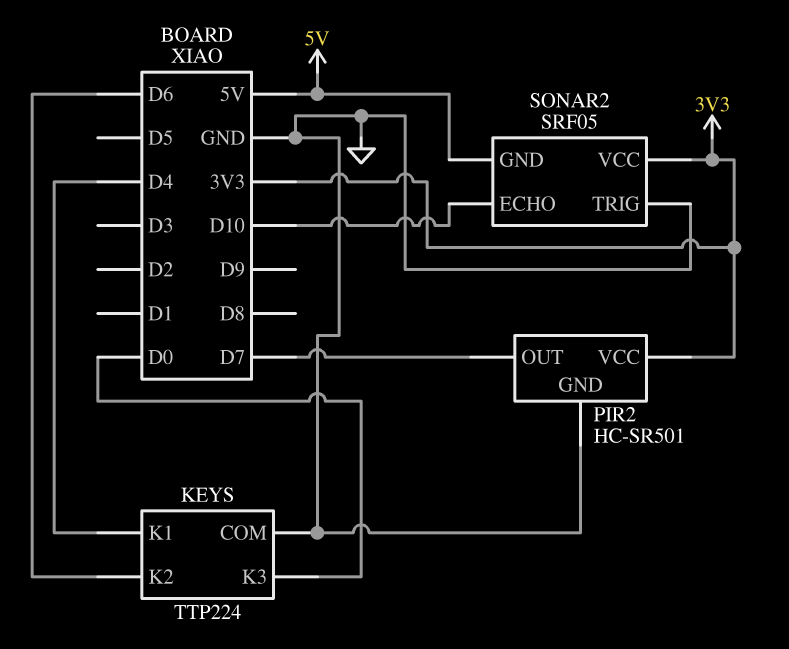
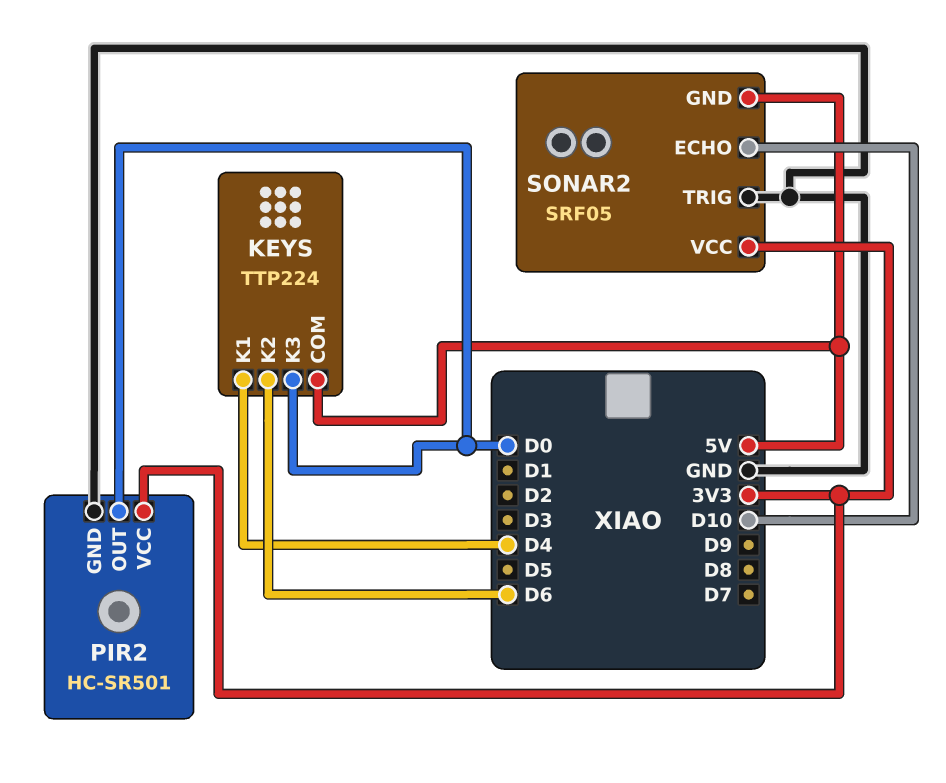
KEYS pin COM: GND -> 5V
PIR2 pin OUT: D7 -> D0

